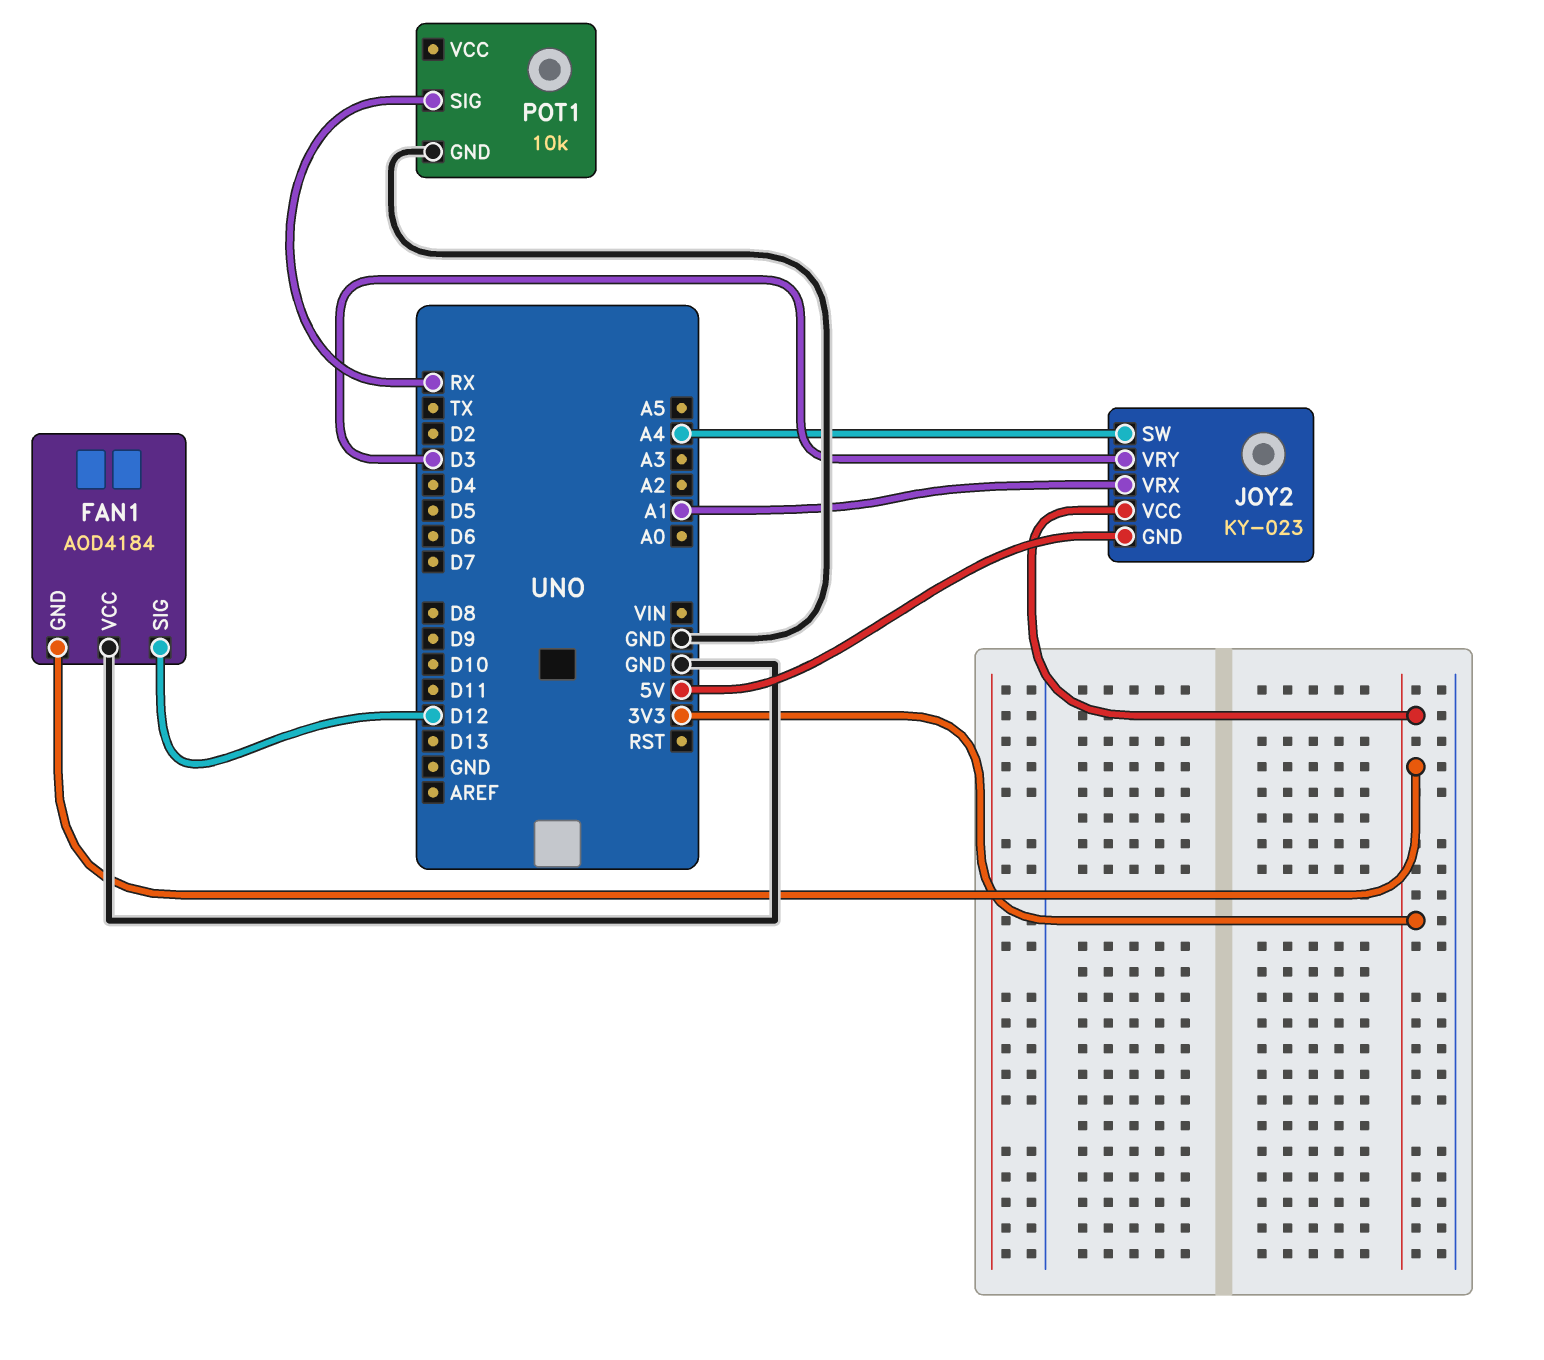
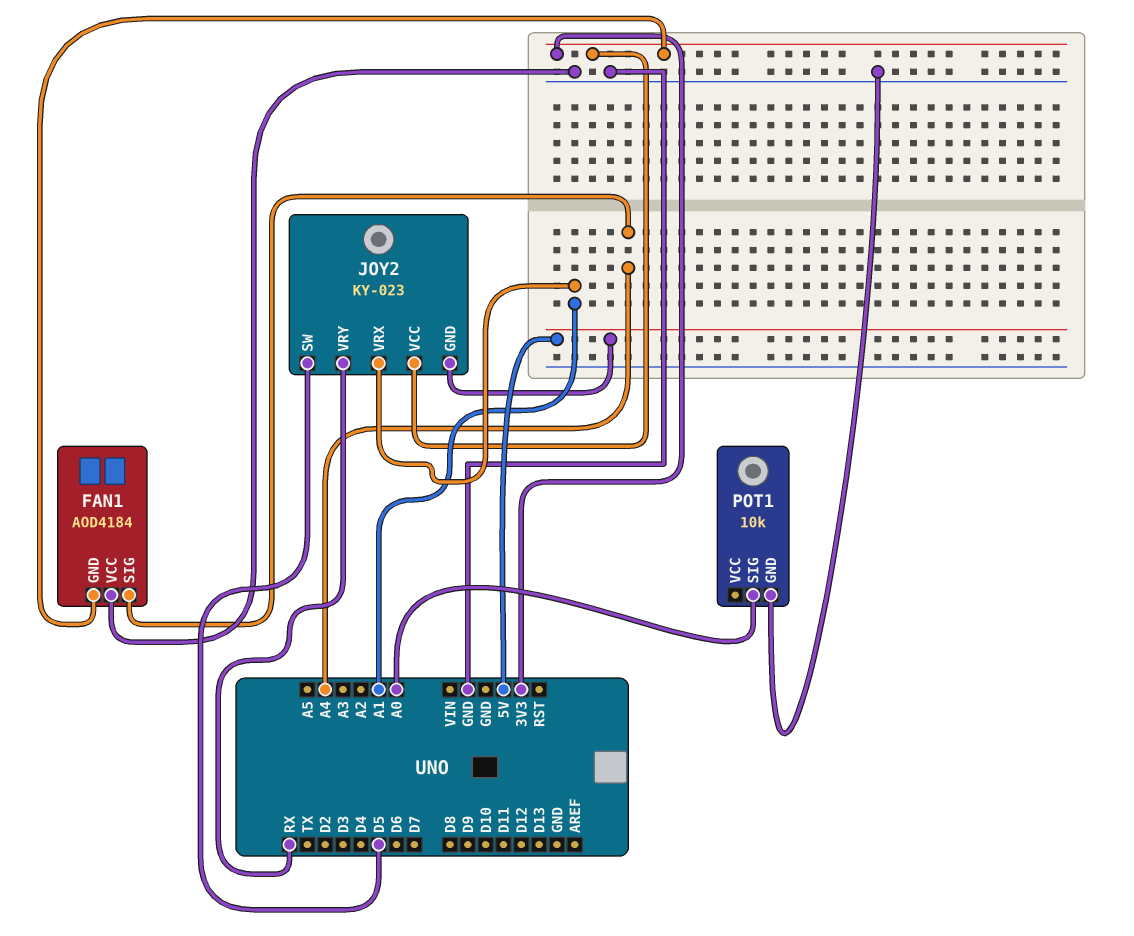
FAN1 pin SIG: D12 -> A4
JOY2 pin SW: A4 -> D5
JOY2 pin VRY: D3 -> RX
POT1 pin SIG: RX -> A0

